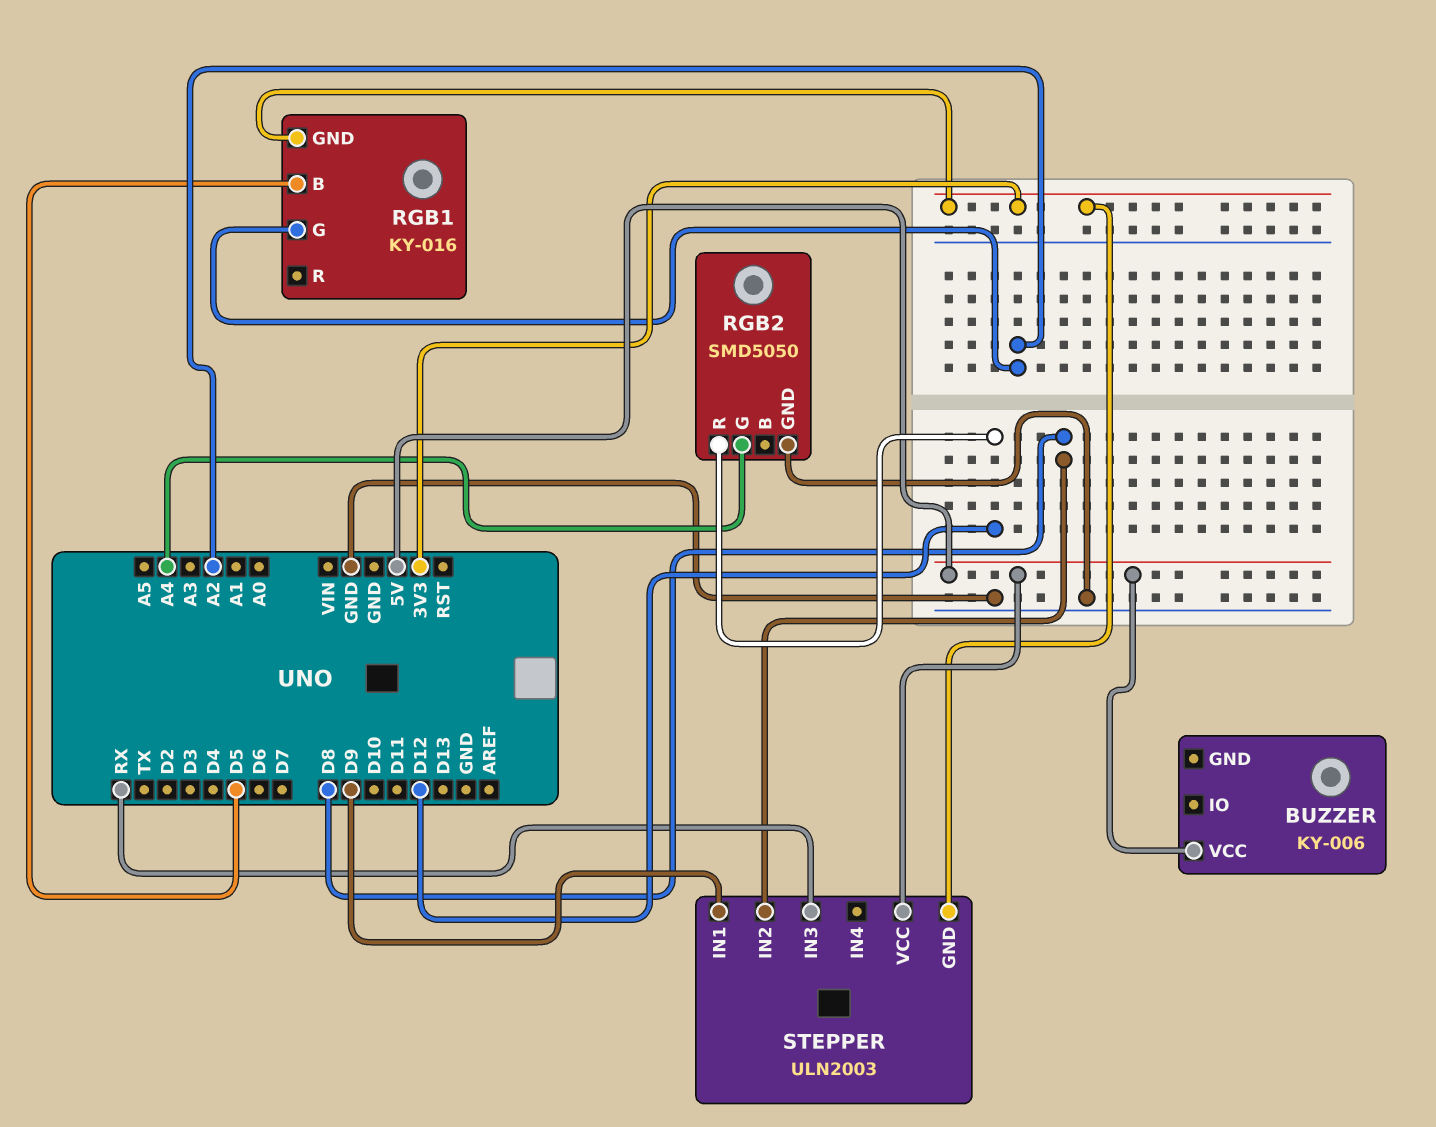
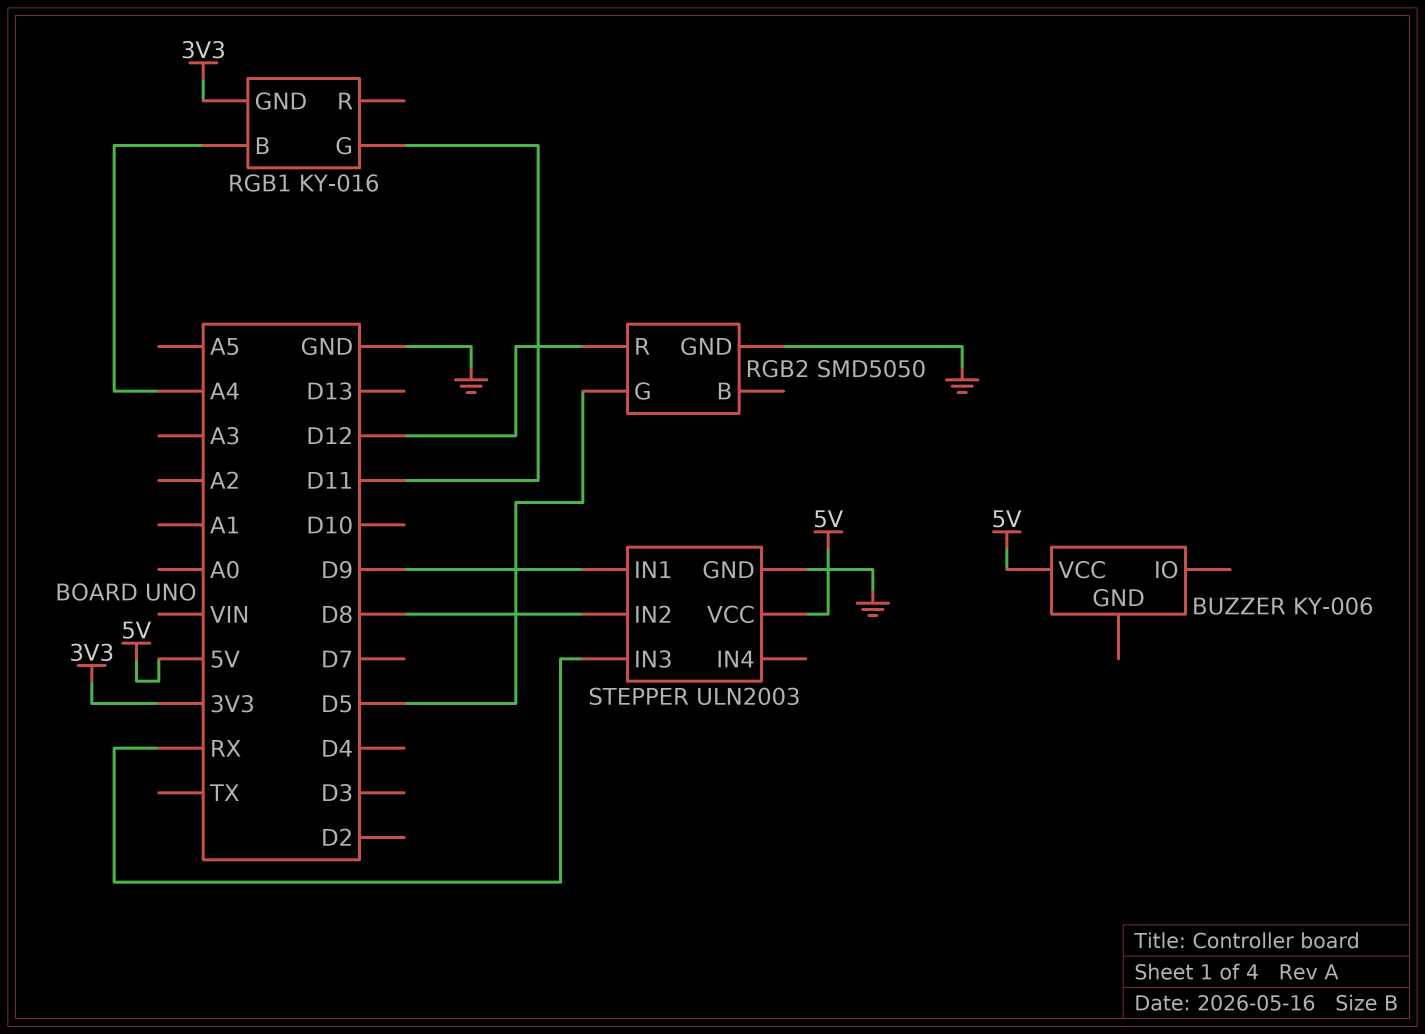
RGB1 pin B: D5 -> A4
RGB1 pin G: A2 -> D11
RGB2 pin G: A4 -> D5
STEPPER pin GND: 3V3 -> GND

